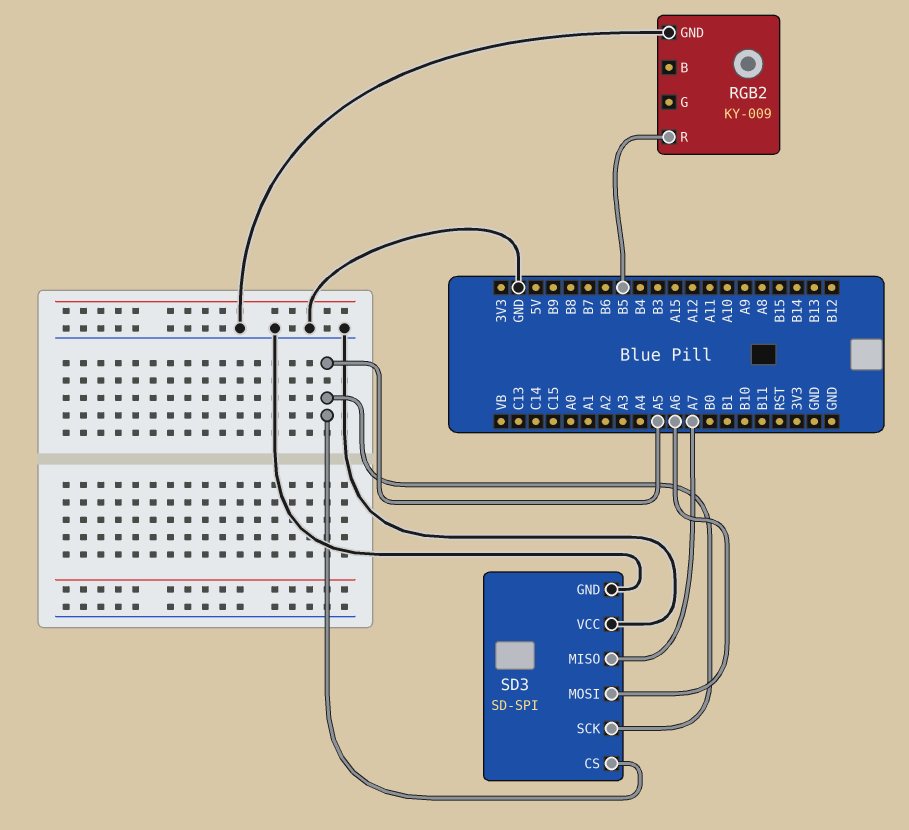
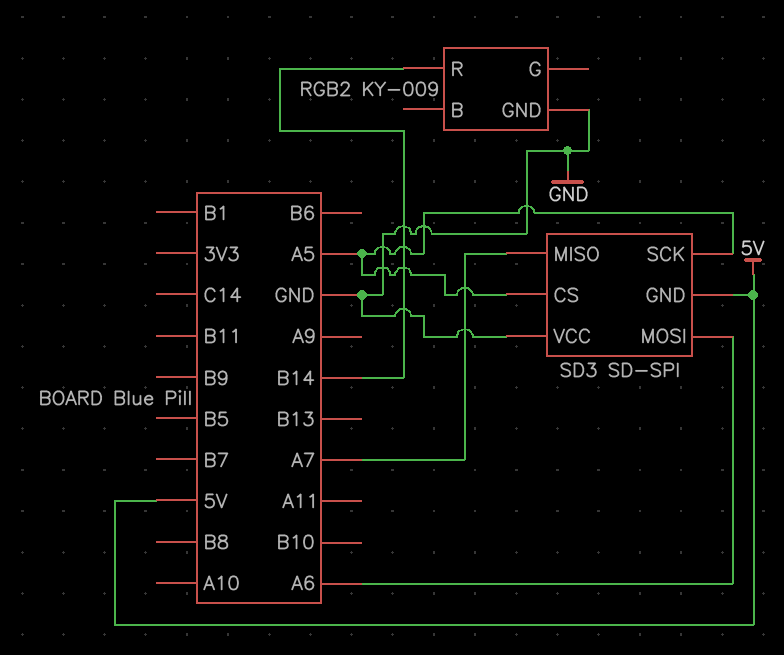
RGB2 pin R: B5 -> B14
SD3 pin GND: GND -> 5V

